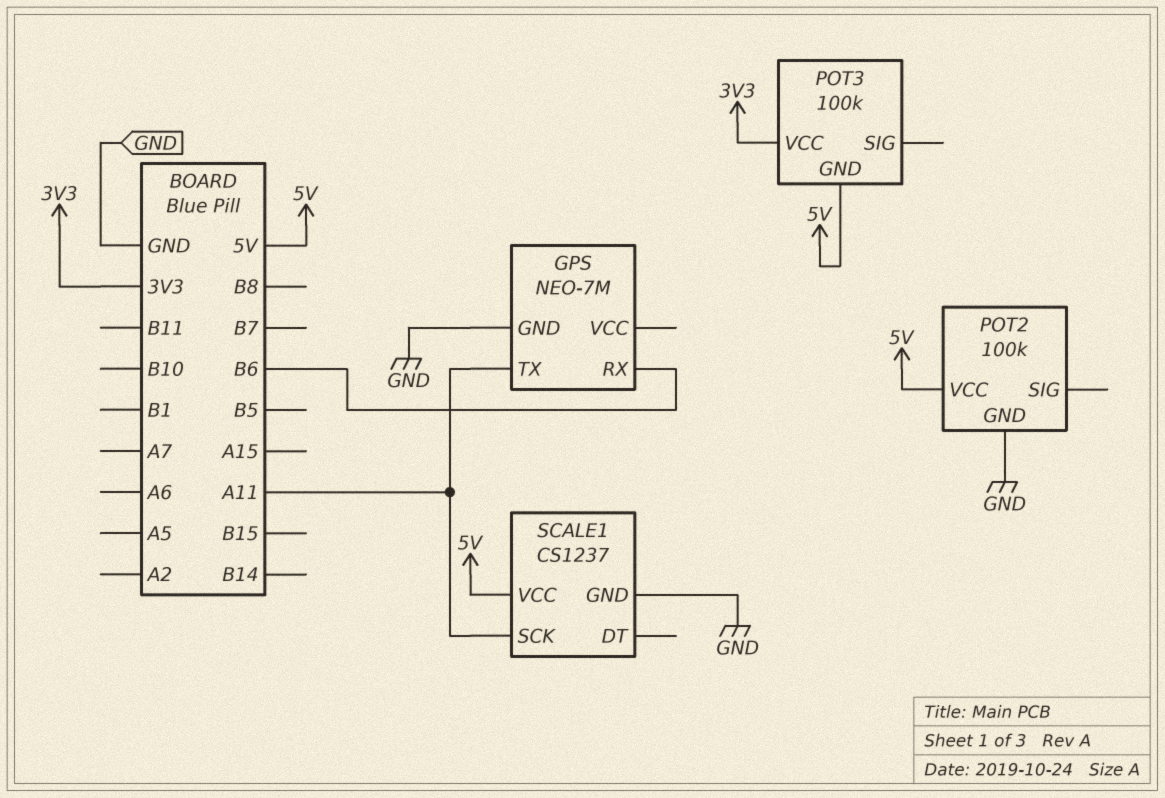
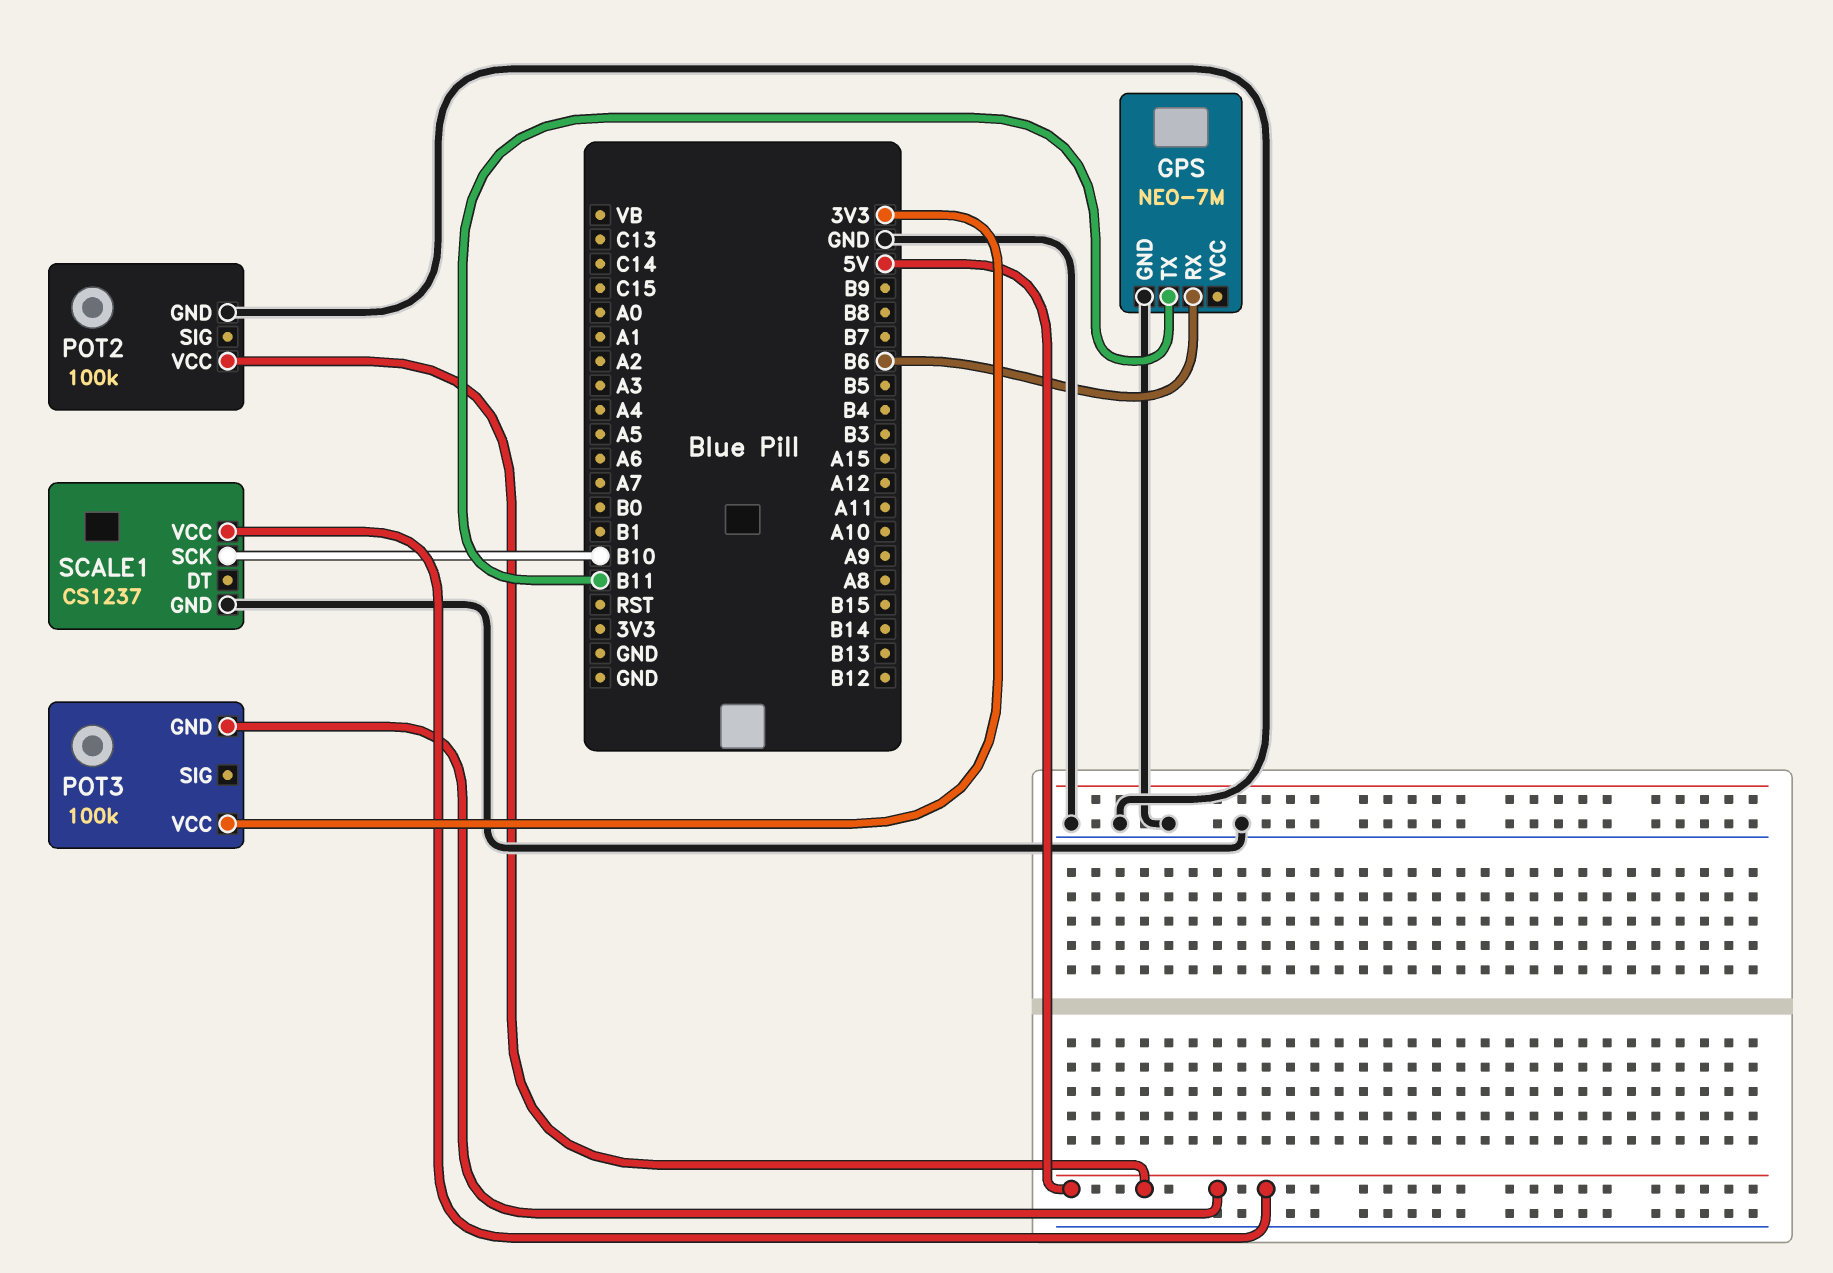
GPS pin TX: A11 -> B11
SCALE1 pin SCK: A11 -> B10

